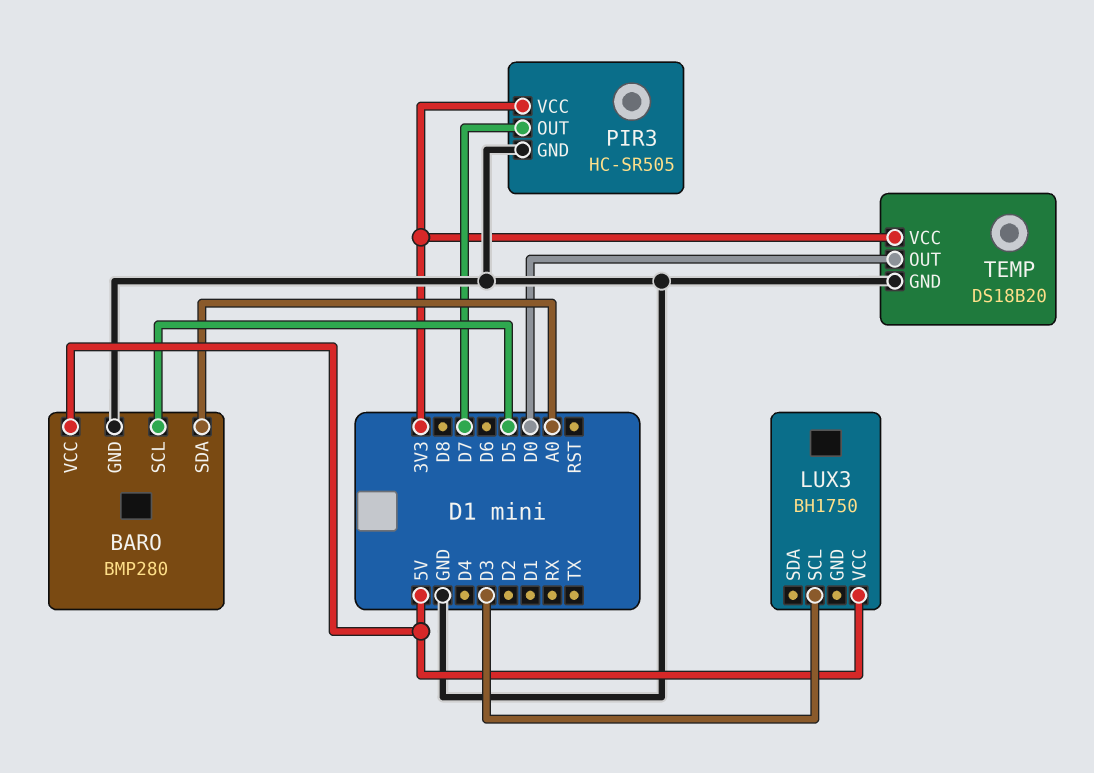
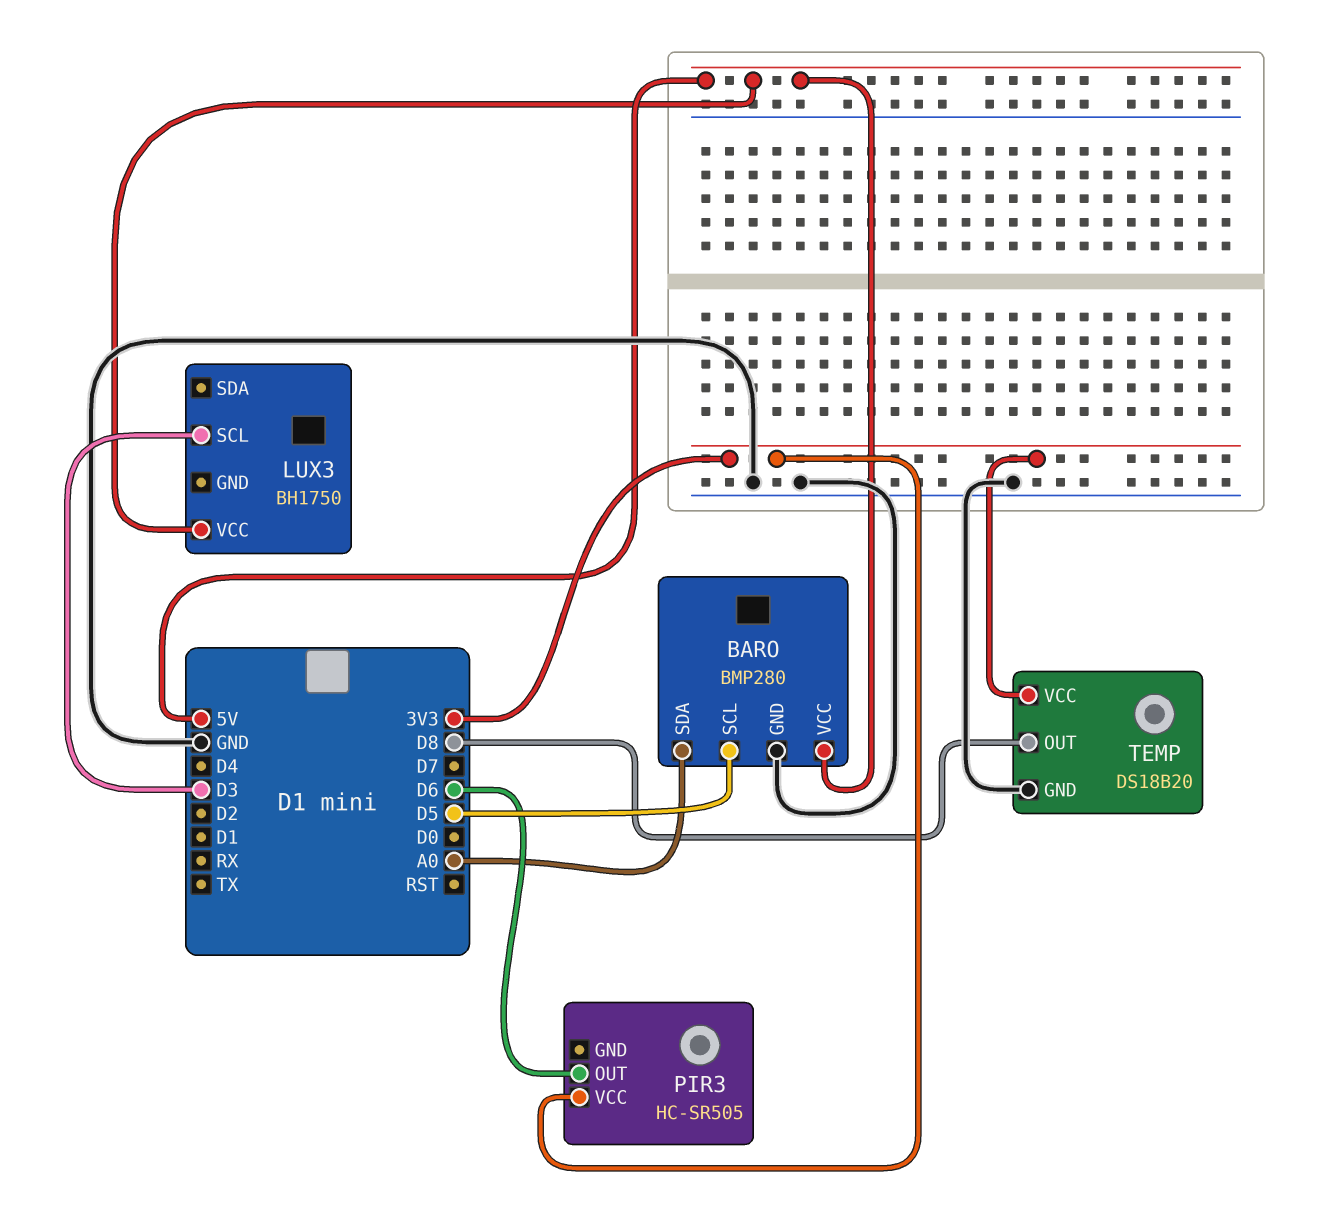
PIR3 pin GND: GND -> none
PIR3 pin OUT: D7 -> D6
TEMP pin OUT: D0 -> D8

